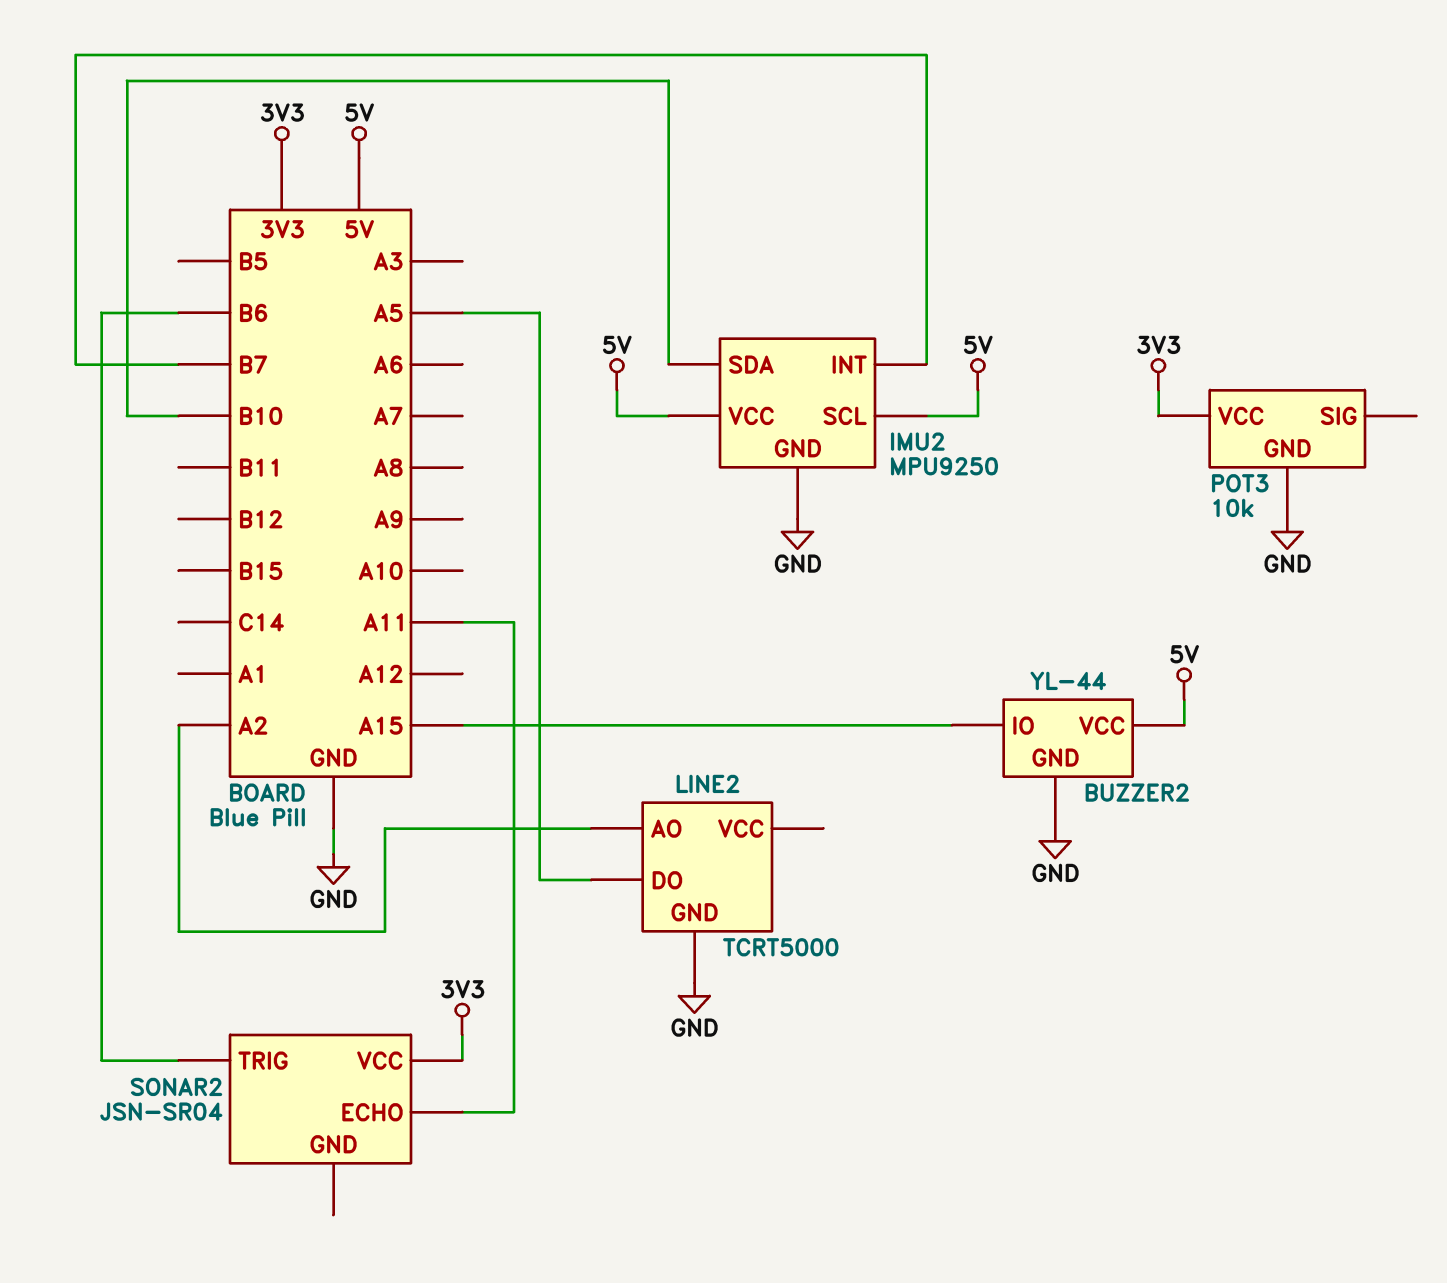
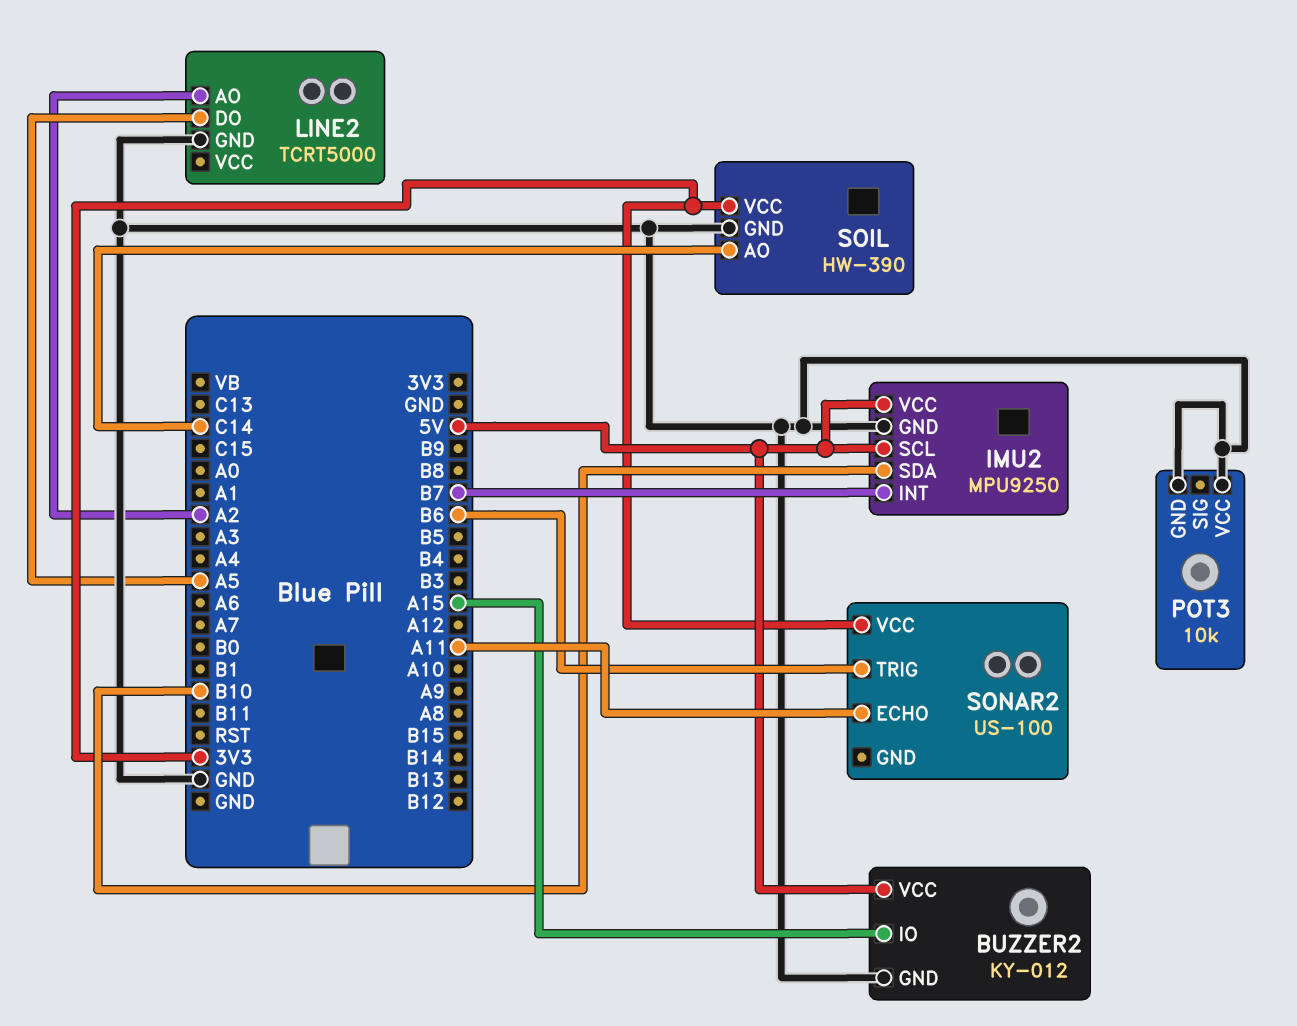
BUZZER2: YL-44 -> KY-012
POT3 pin VCC: 3V3 -> GND
SOIL: none -> HW-390
SOIL pin AO: none -> C14
SOIL pin GND: none -> GND
SOIL pin VCC: none -> 3V3
SONAR2: JSN-SR04 -> US-100

